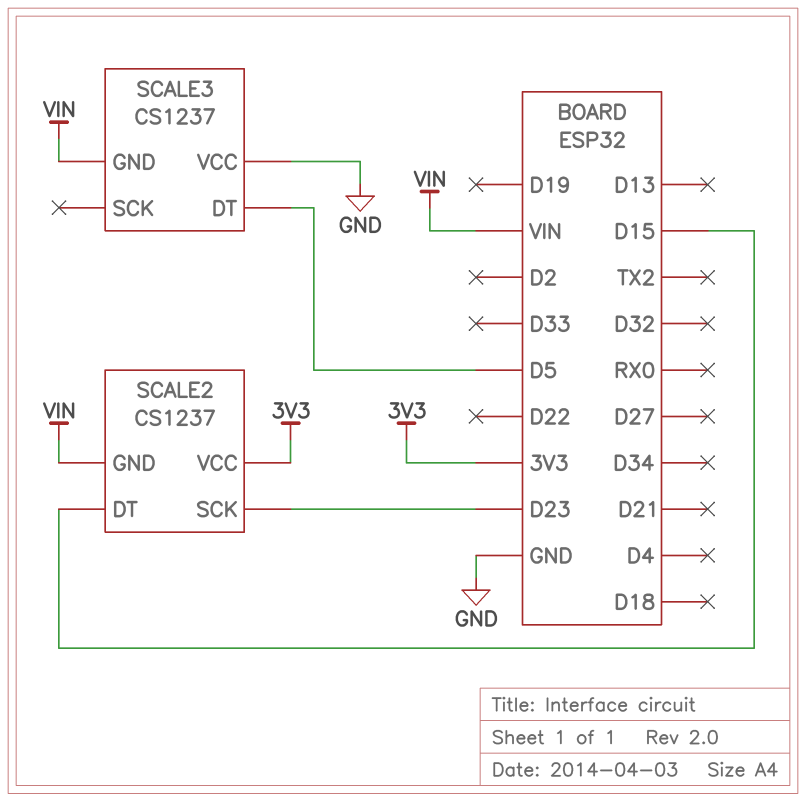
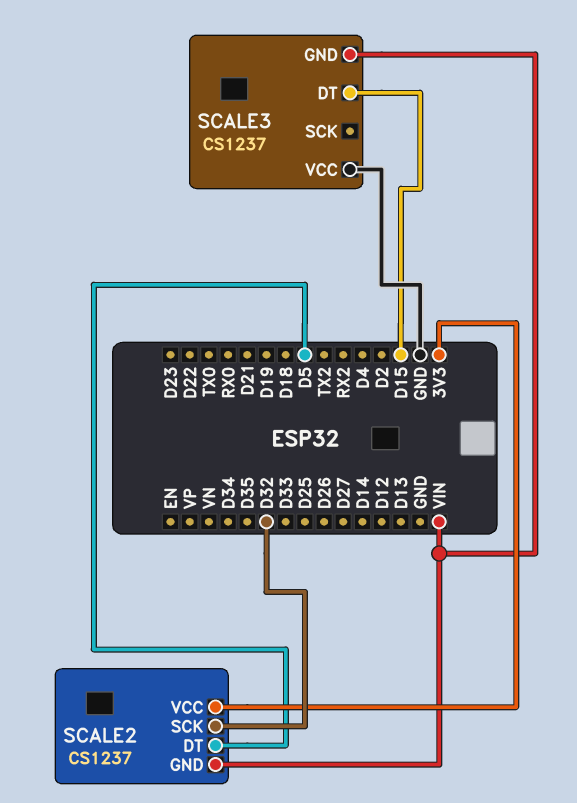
SCALE2 pin DT: D15 -> D5
SCALE2 pin SCK: D23 -> D32
SCALE3 pin DT: D5 -> D15

